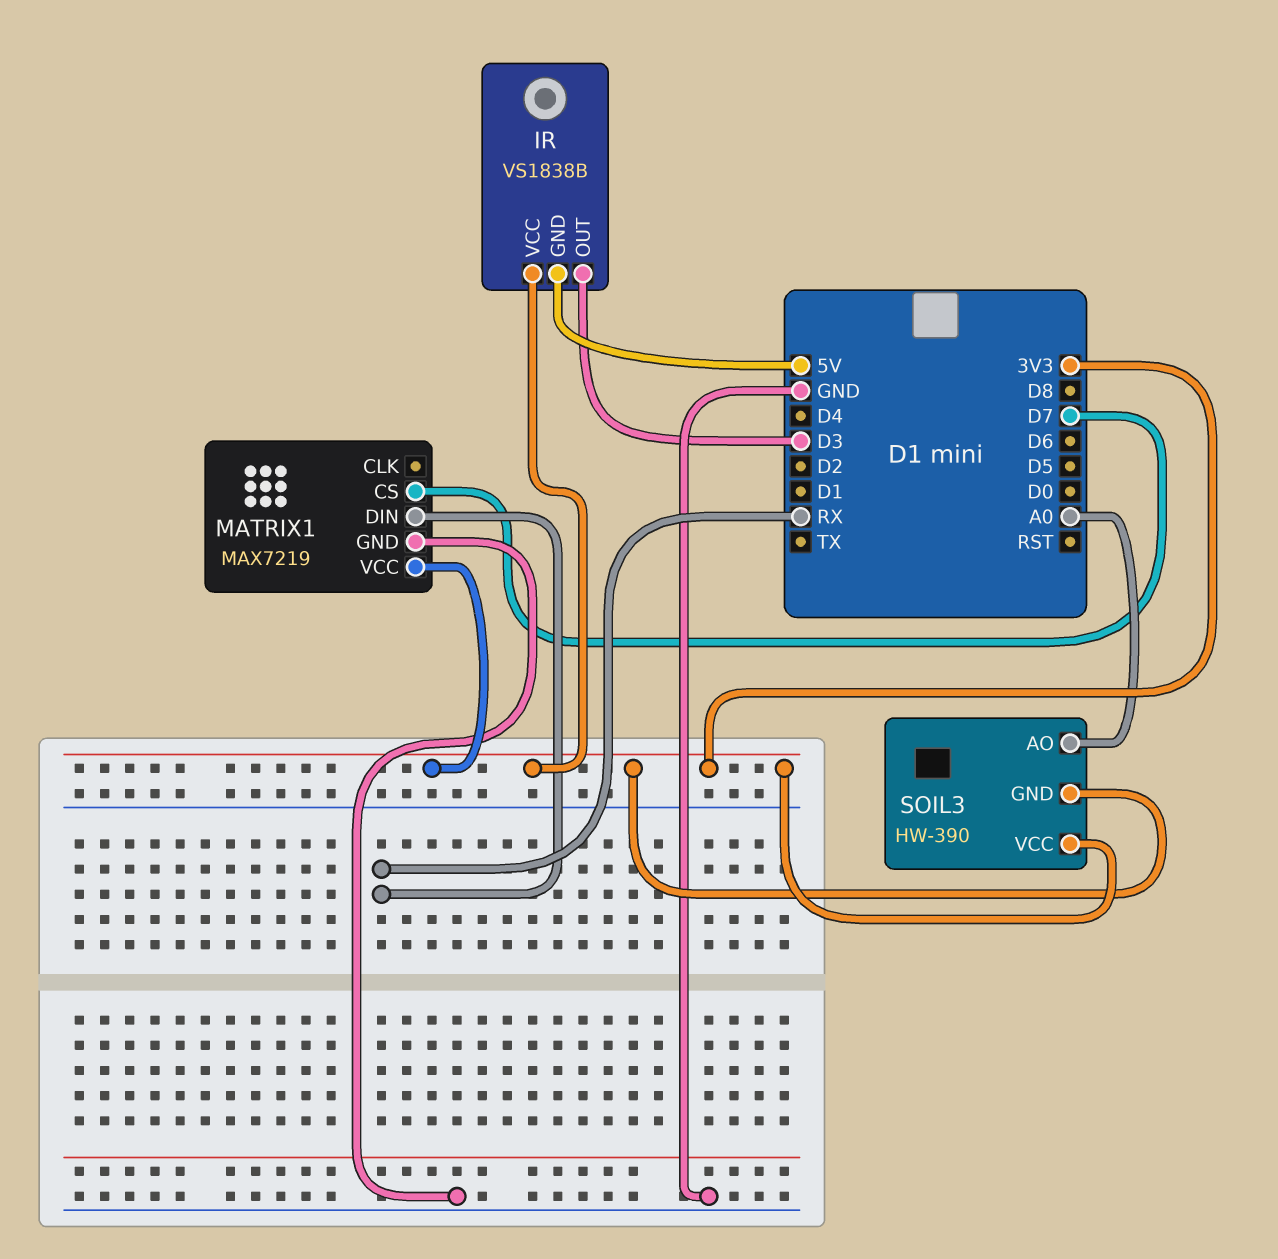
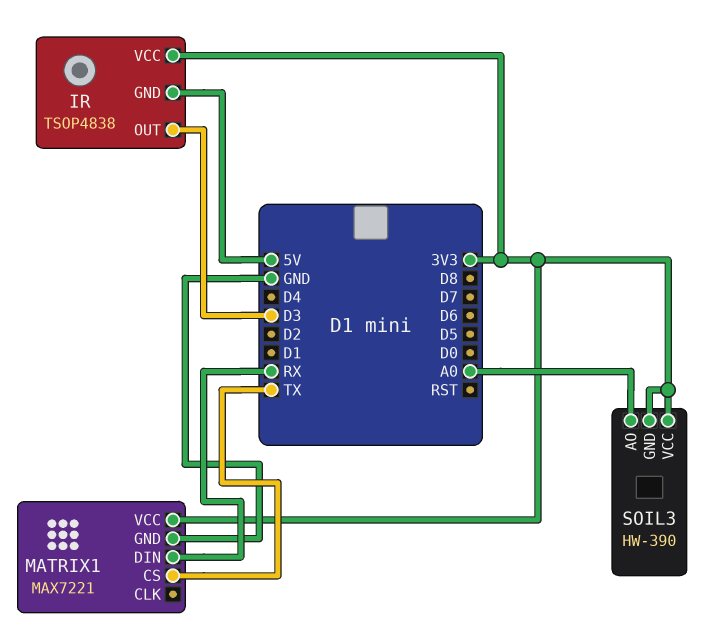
IR: VS1838B -> TSOP4838
MATRIX1: MAX7219 -> MAX7221
MATRIX1 pin CS: D7 -> TX

